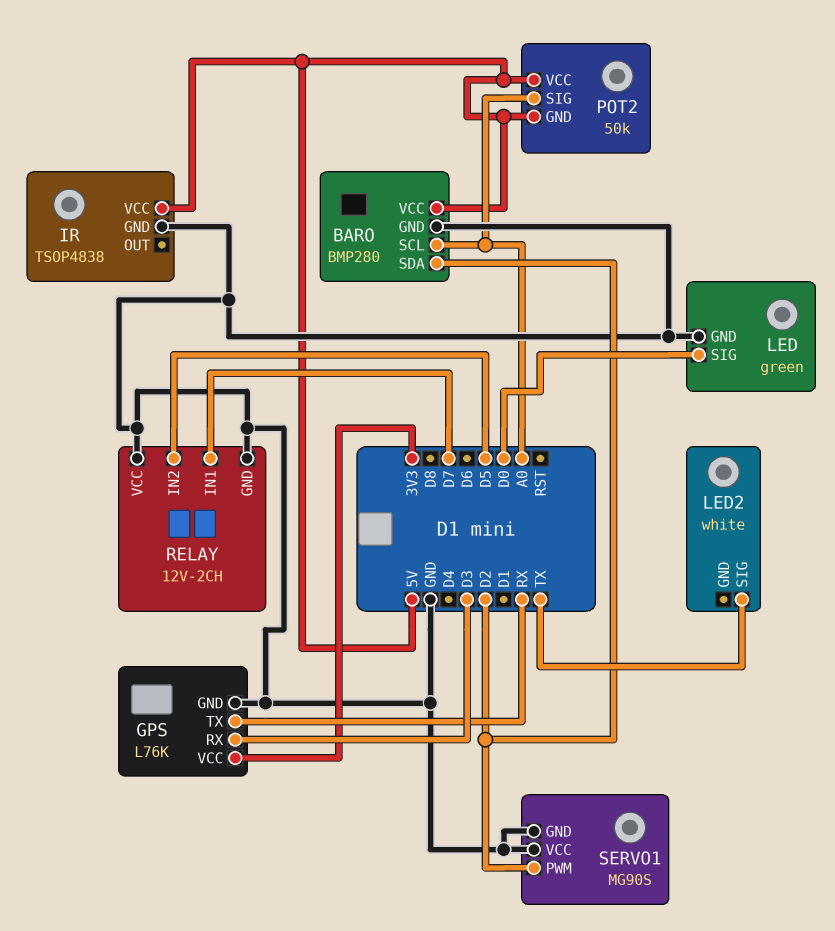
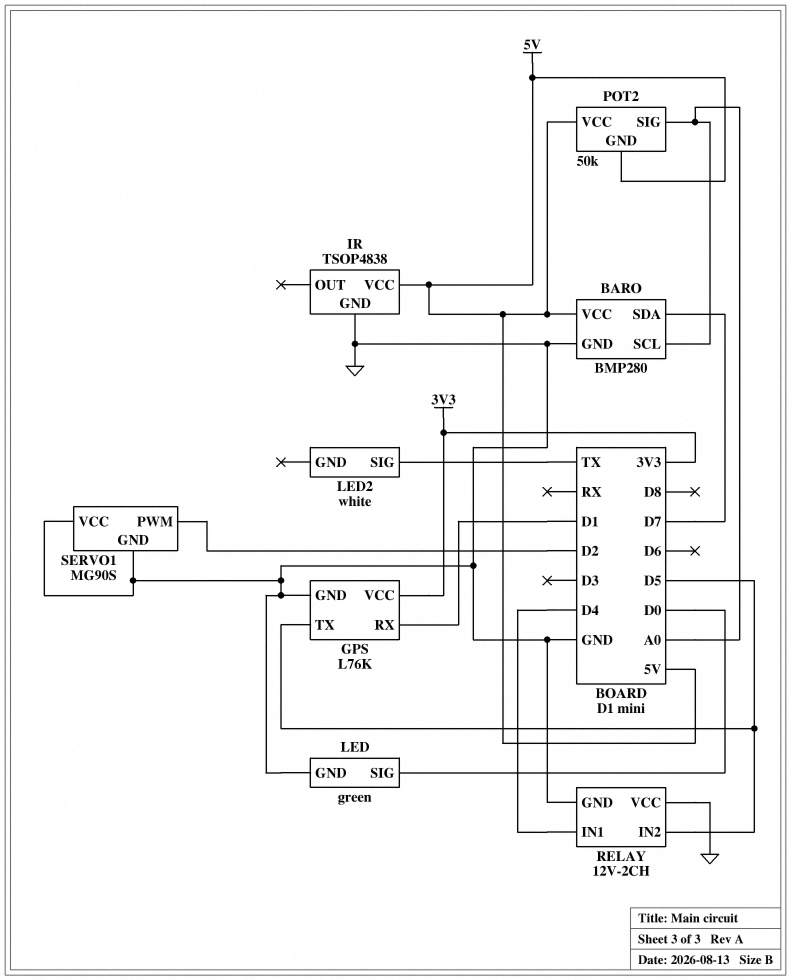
BARO pin SDA: D2 -> D7
GPS pin RX: D3 -> D1
GPS pin TX: RX -> D5
RELAY pin IN1: D7 -> D4

